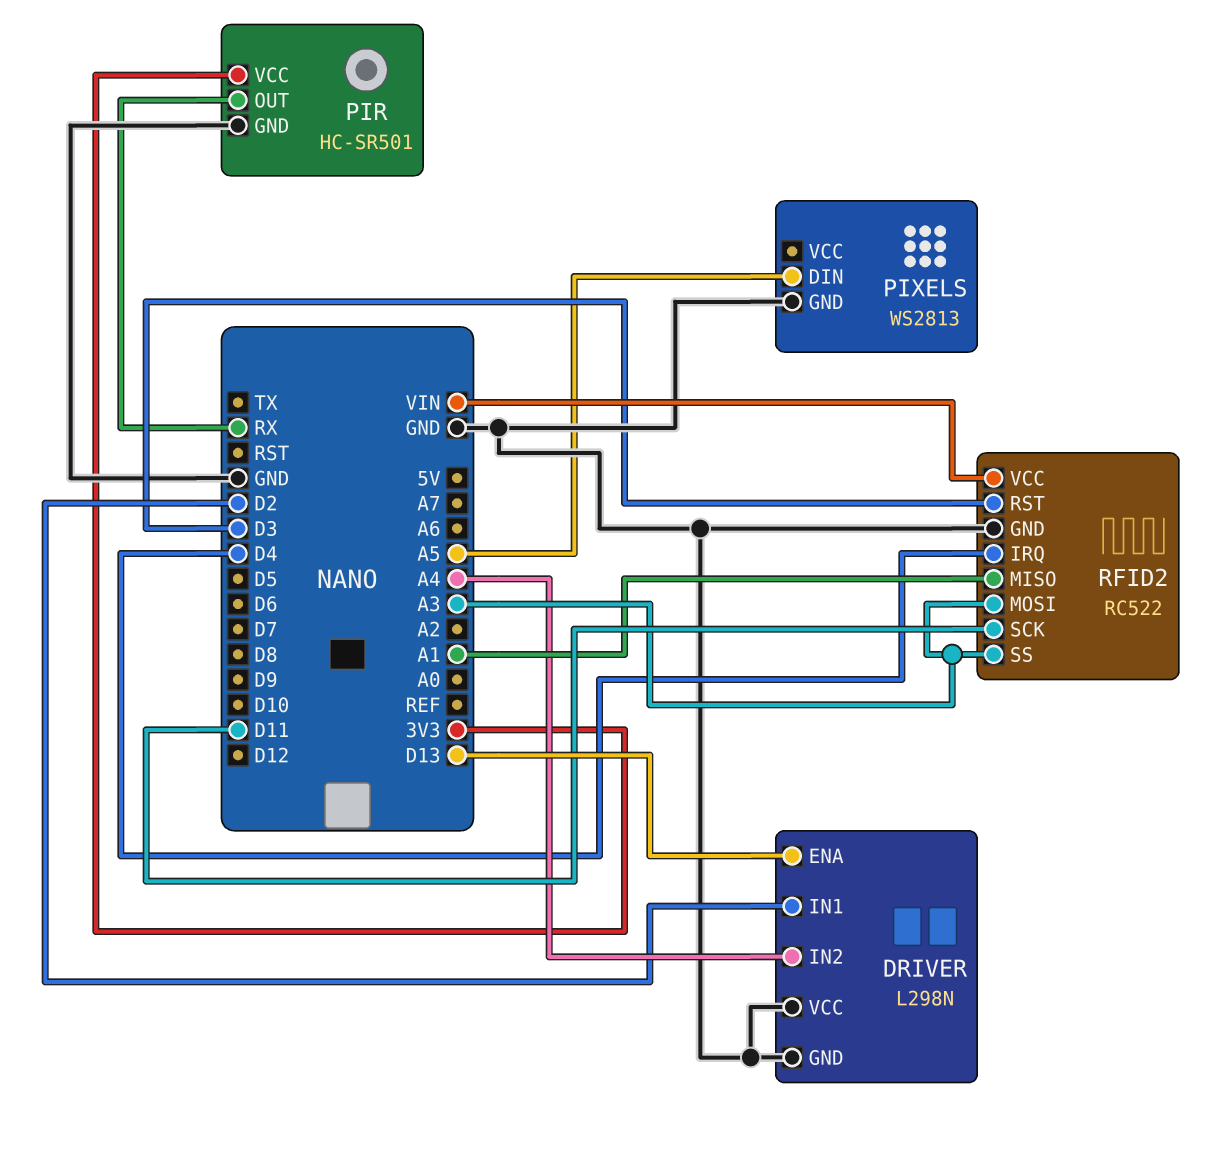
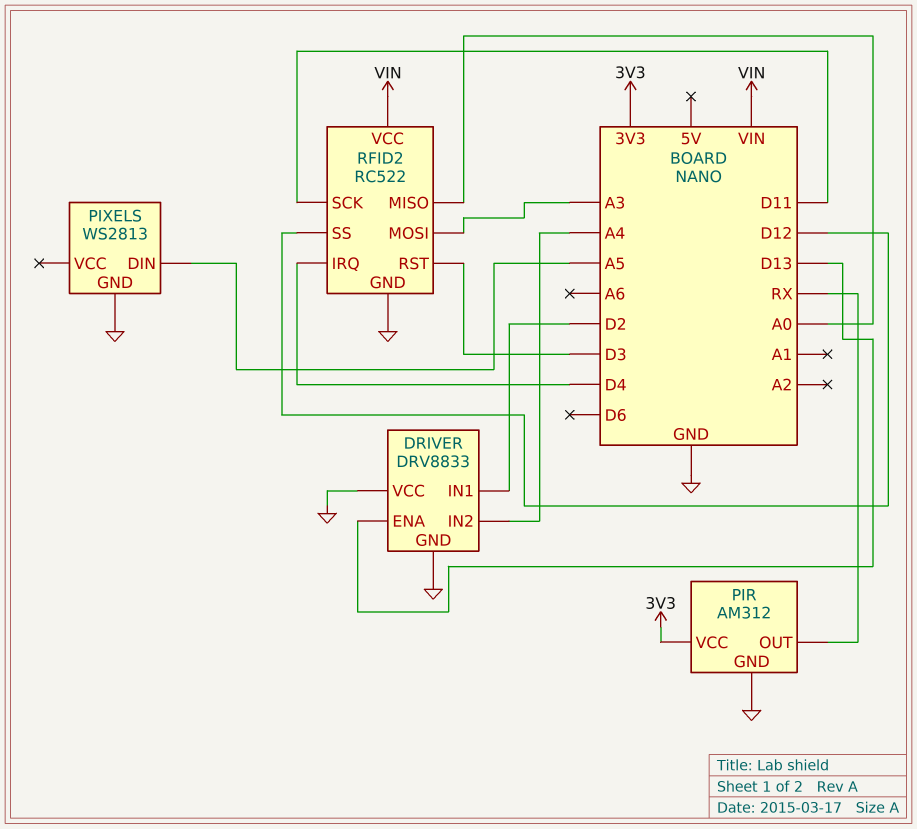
DRIVER: L298N -> DRV8833
PIR: HC-SR501 -> AM312
RFID2 pin MISO: A1 -> A0
RFID2 pin SS: A3 -> D12

